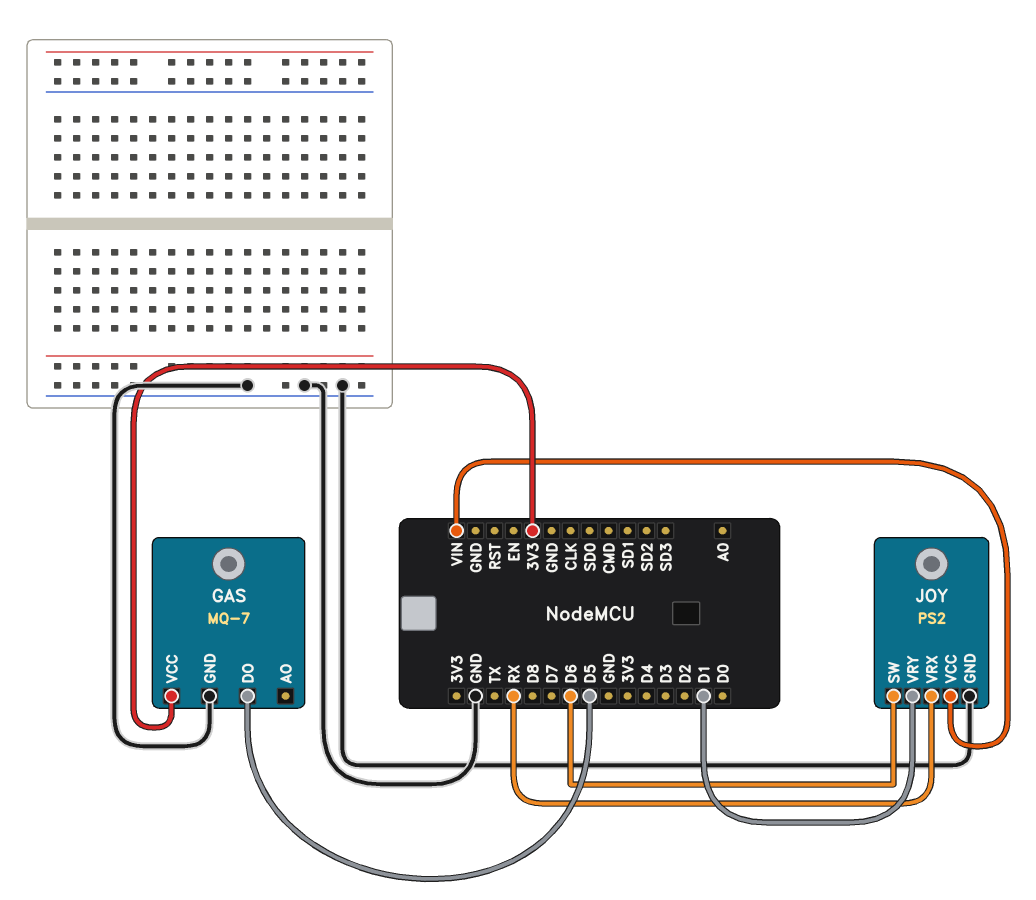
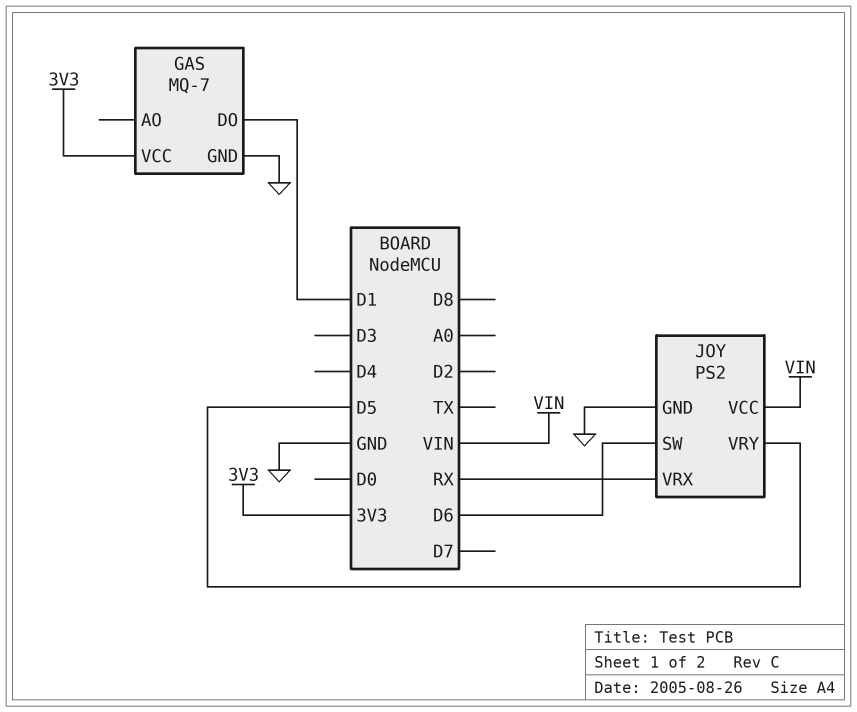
GAS pin DO: D5 -> D1
JOY pin VRY: D1 -> D5

